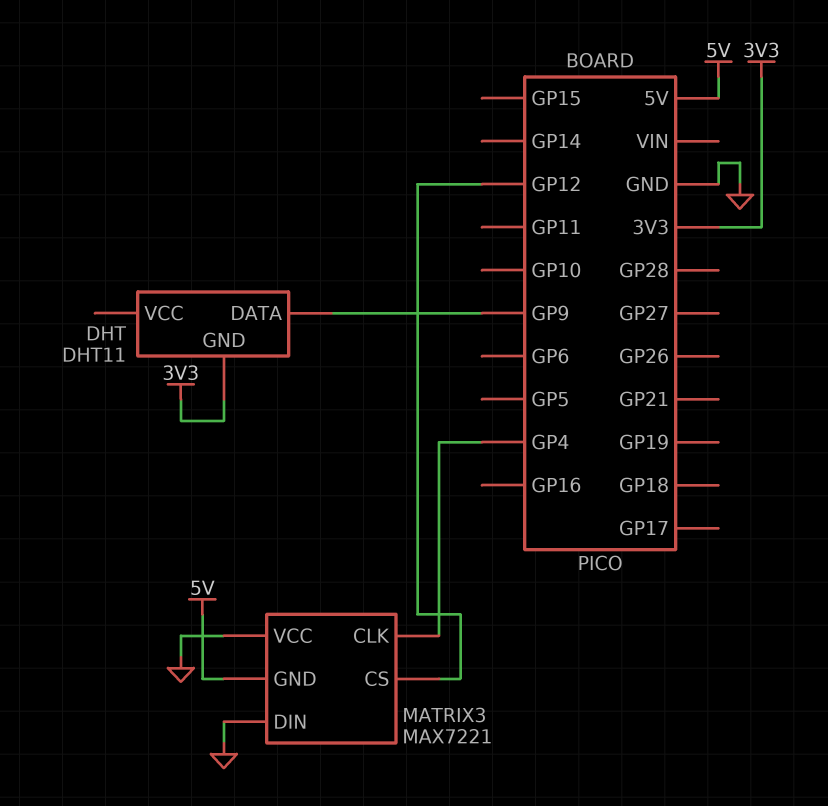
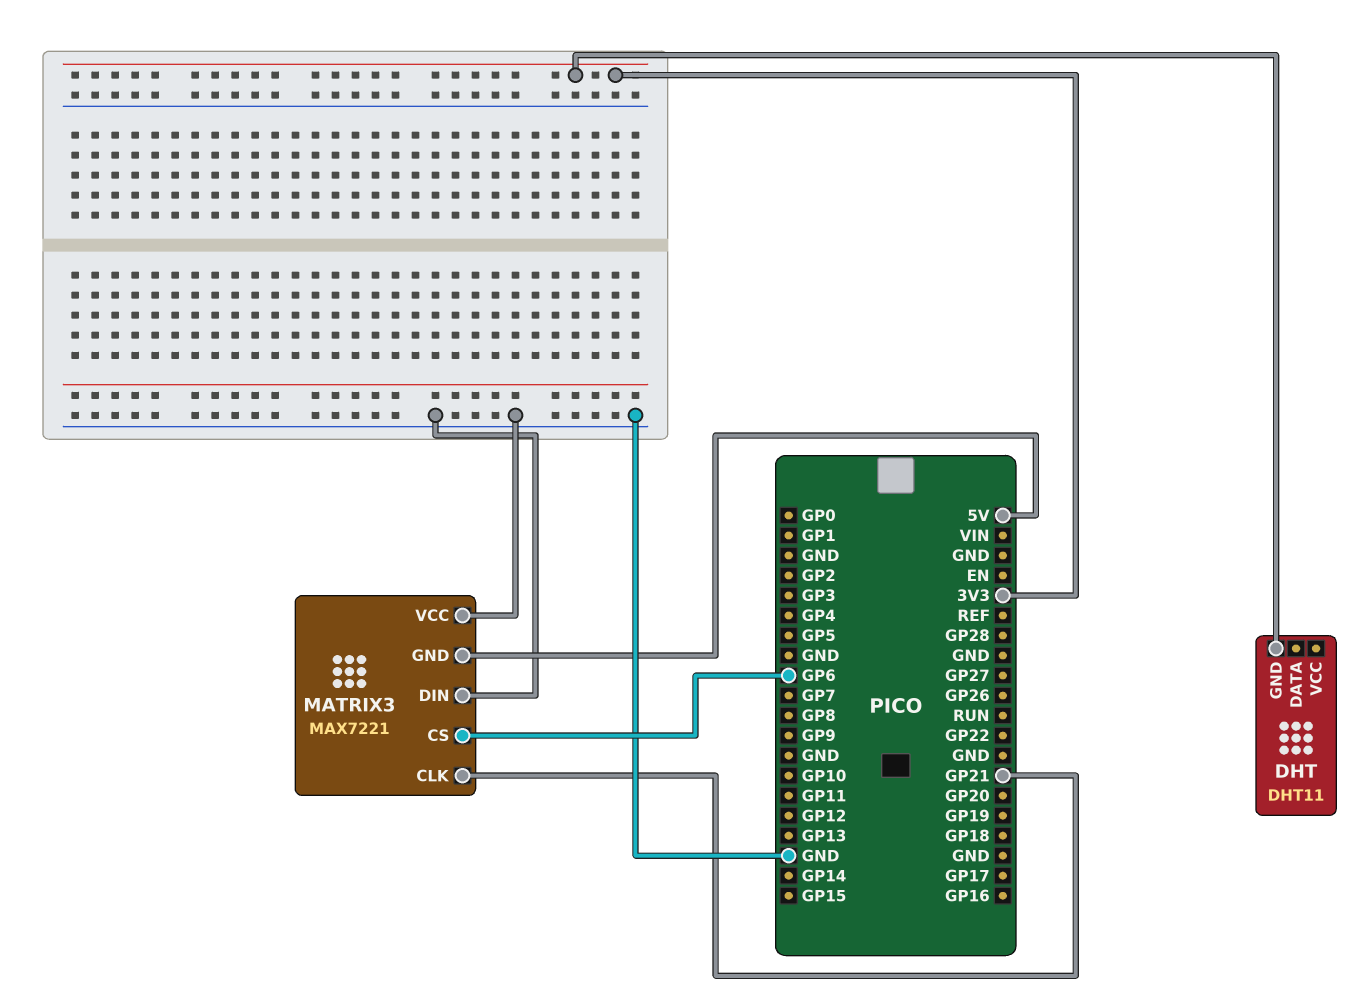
DHT pin DATA: GP9 -> none
MATRIX3 pin CLK: GP4 -> GP21
MATRIX3 pin CS: GP12 -> GP6

